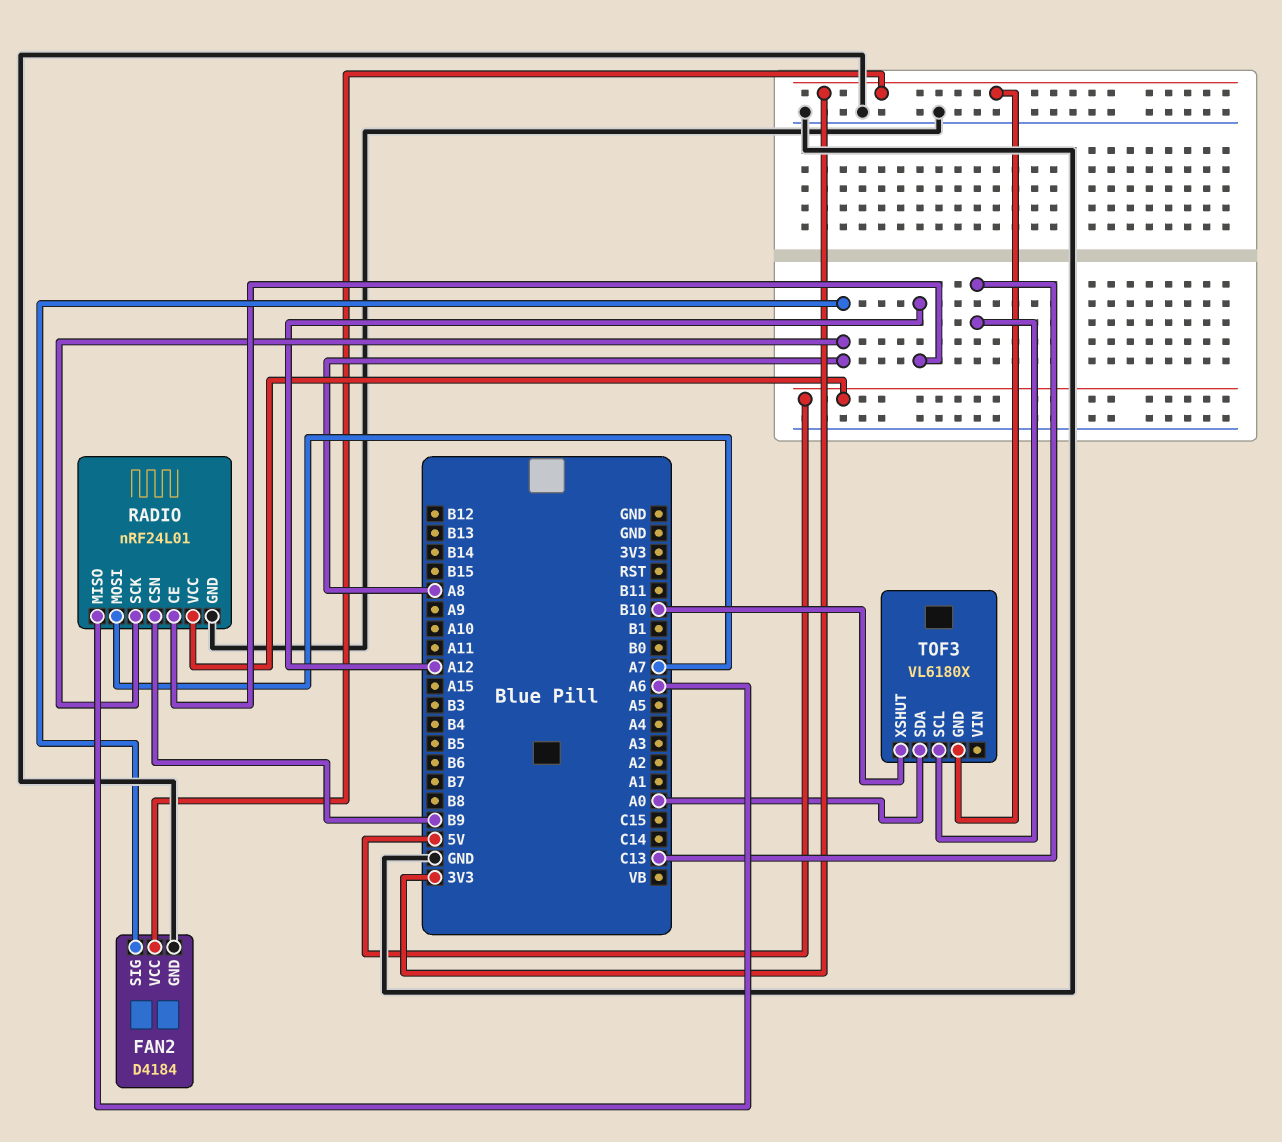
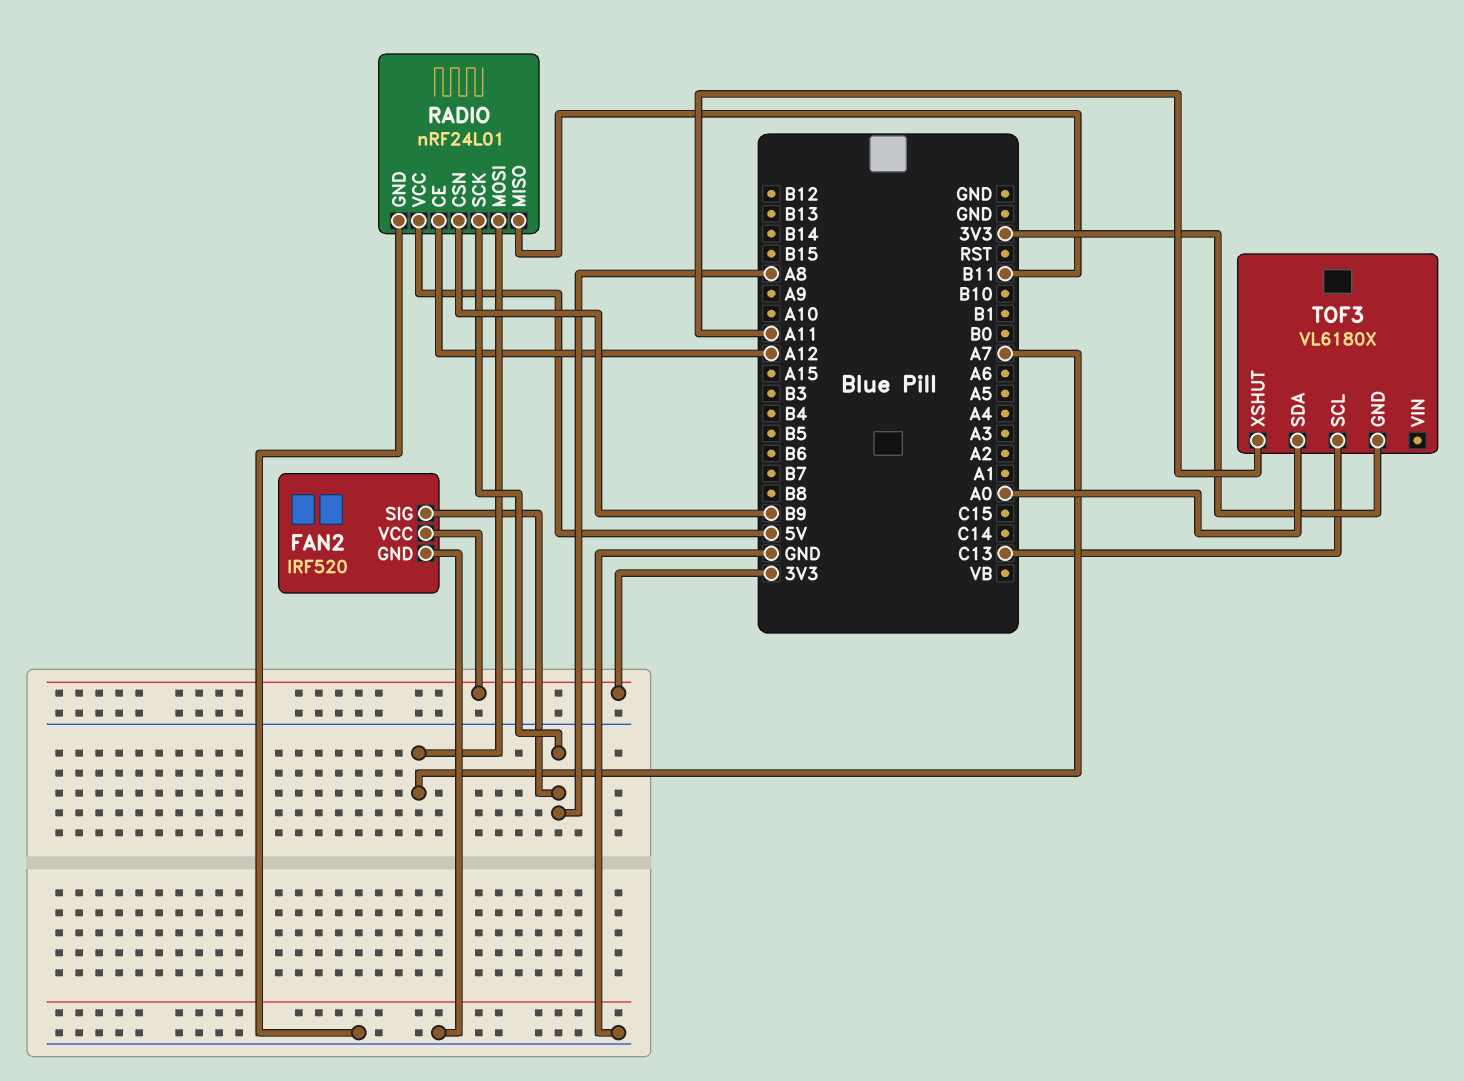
FAN2: D4184 -> IRF520
RADIO pin MISO: A6 -> B11
TOF3 pin XSHUT: B10 -> A11

